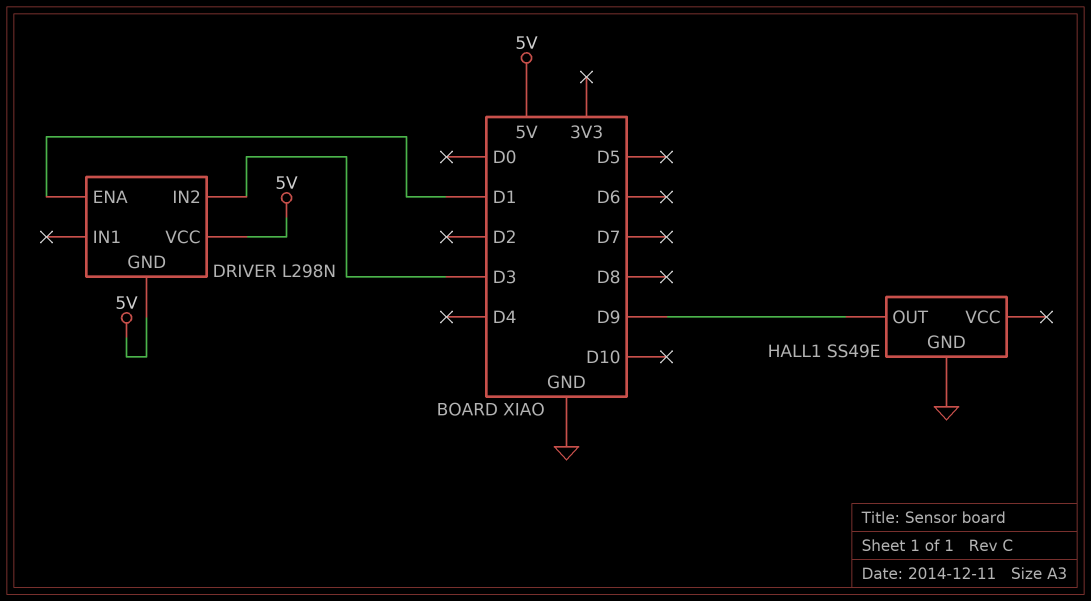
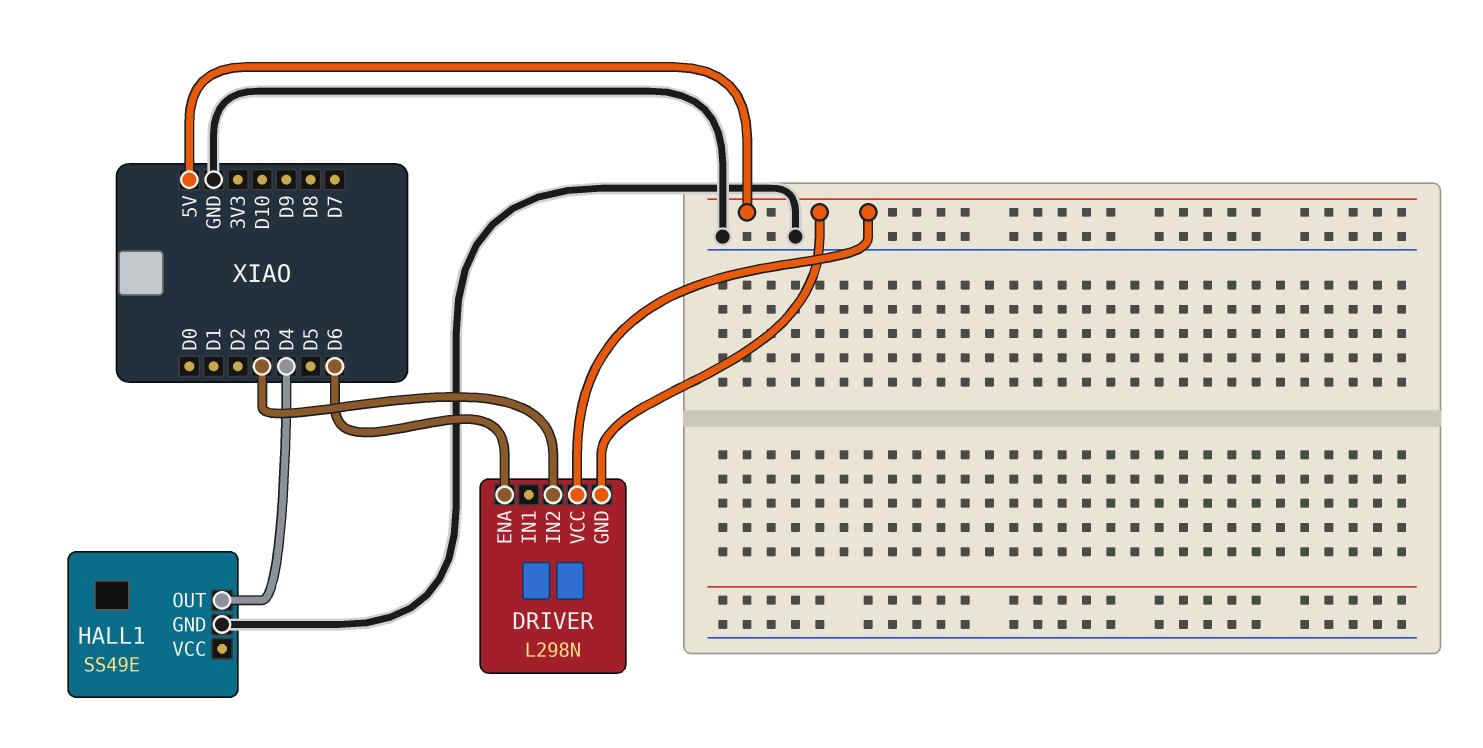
DRIVER pin ENA: D1 -> D6
HALL1 pin OUT: D9 -> D4

